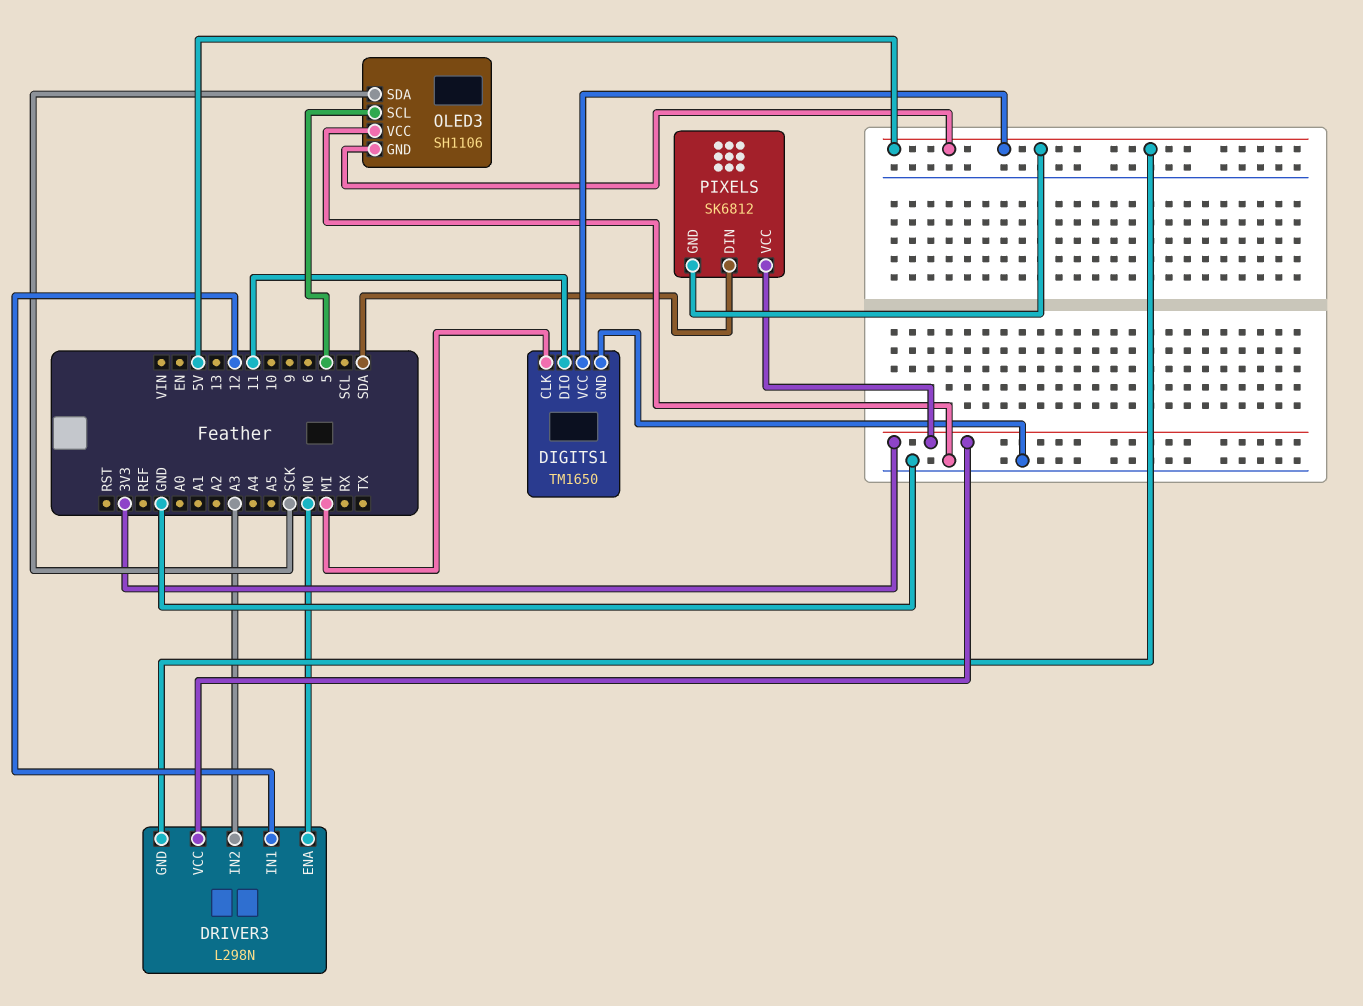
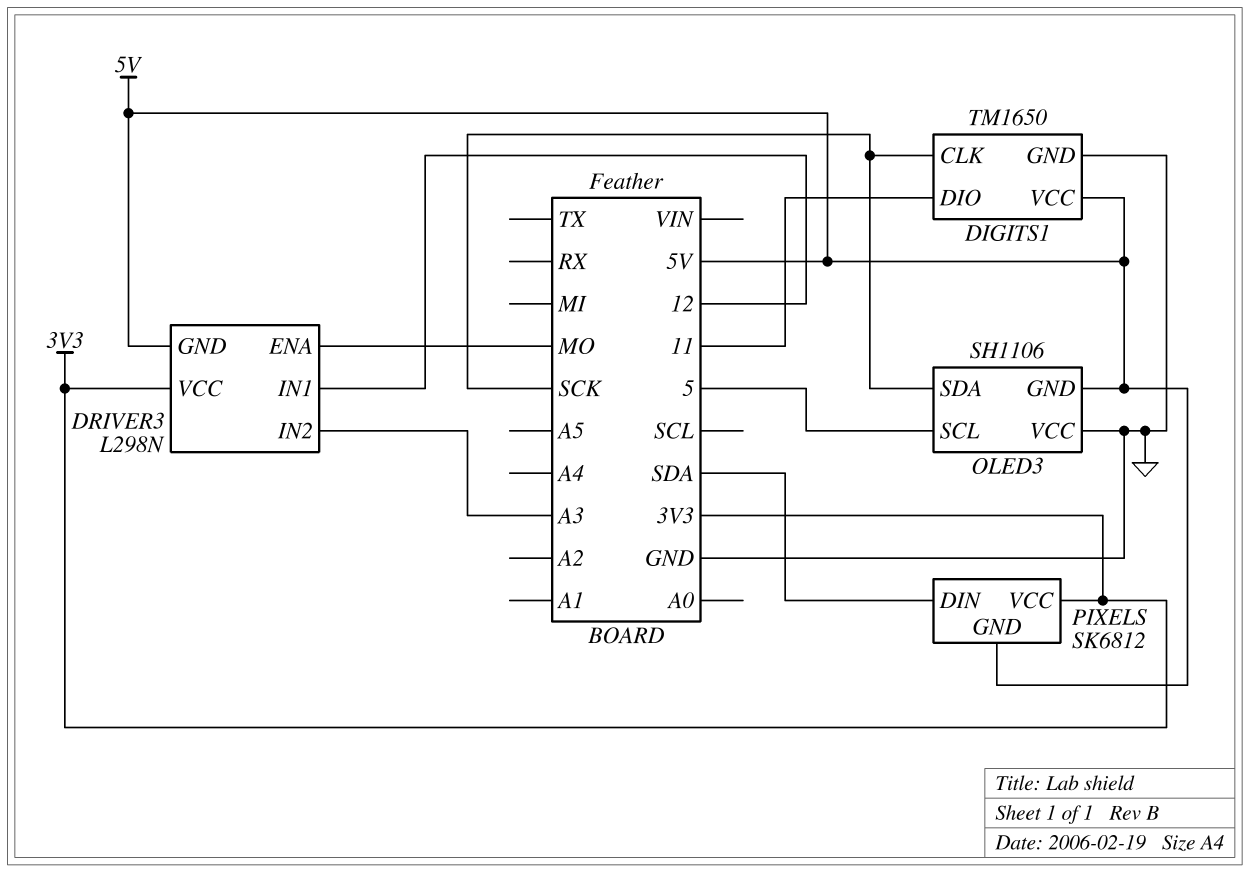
DIGITS1 pin CLK: MI -> SCK

